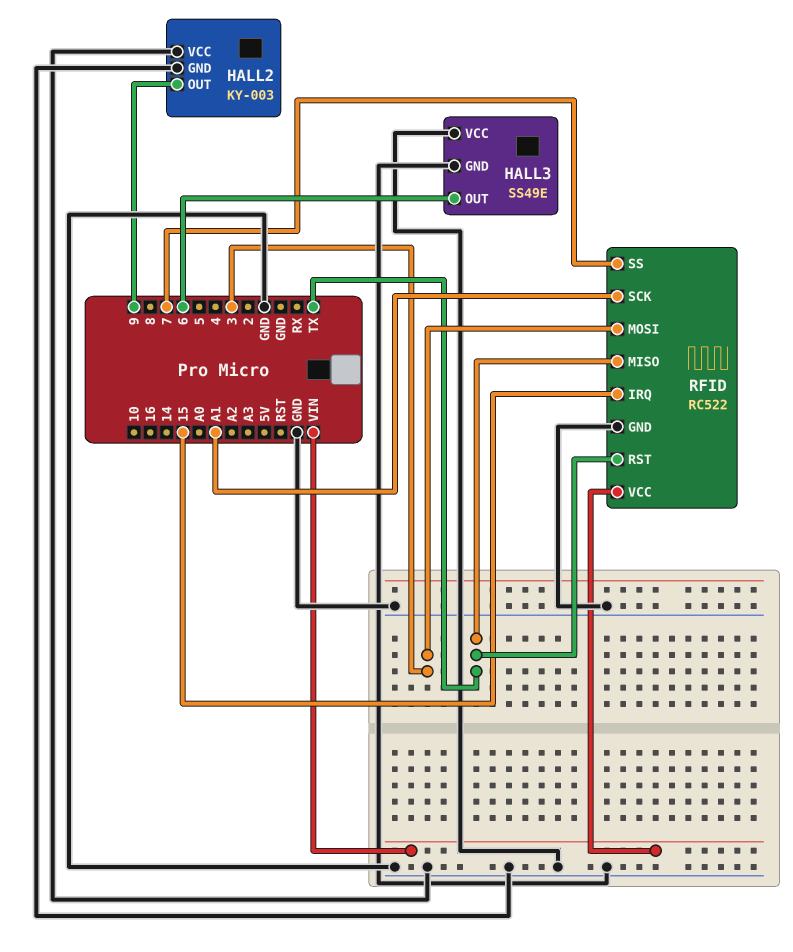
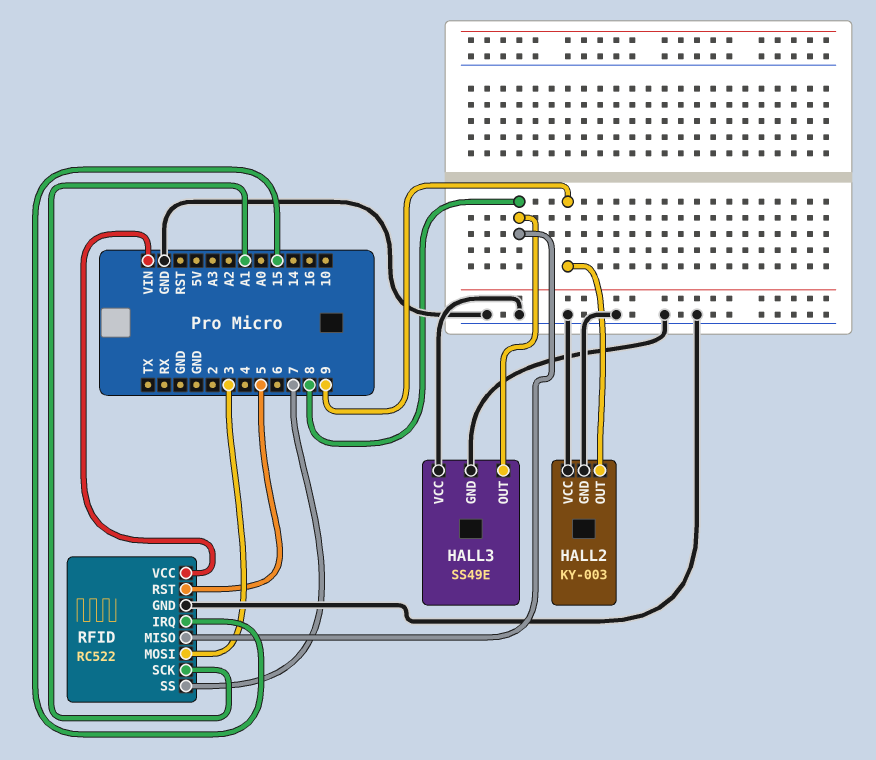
HALL3 pin OUT: 6 -> 8
RFID pin MISO: TX -> 8
RFID pin RST: TX -> 5

